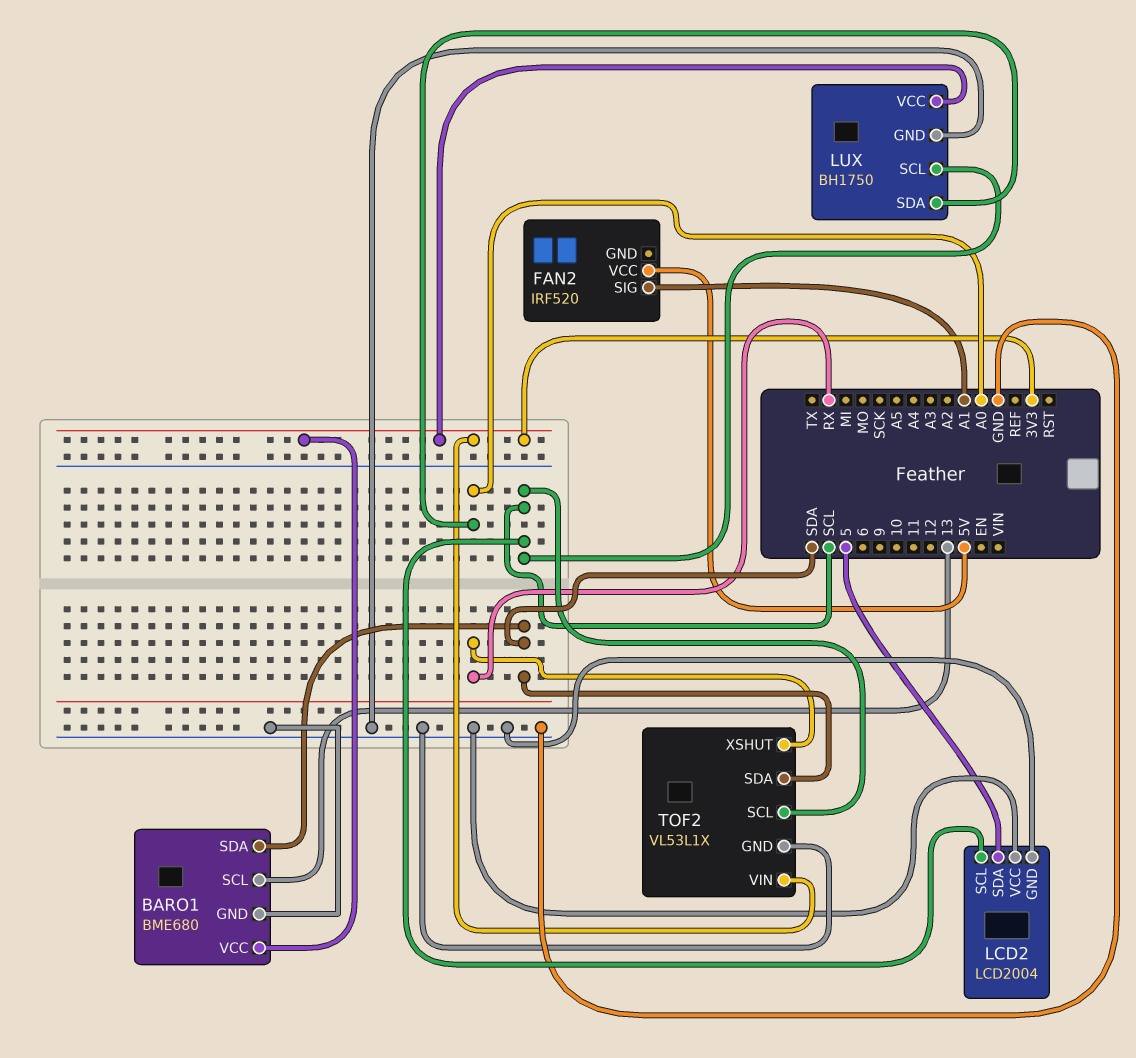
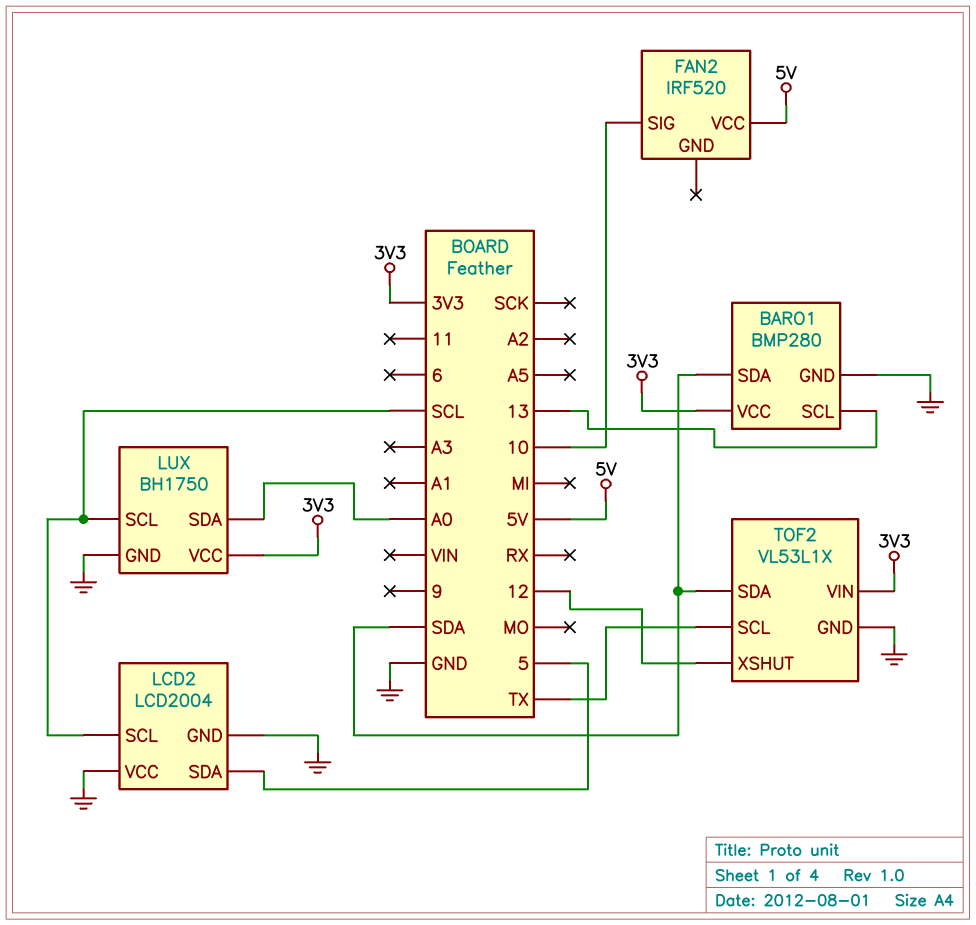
BARO1: BME680 -> BMP280
FAN2 pin SIG: A1 -> 10
TOF2 pin SCL: SCL -> TX
TOF2 pin XSHUT: RX -> 12

